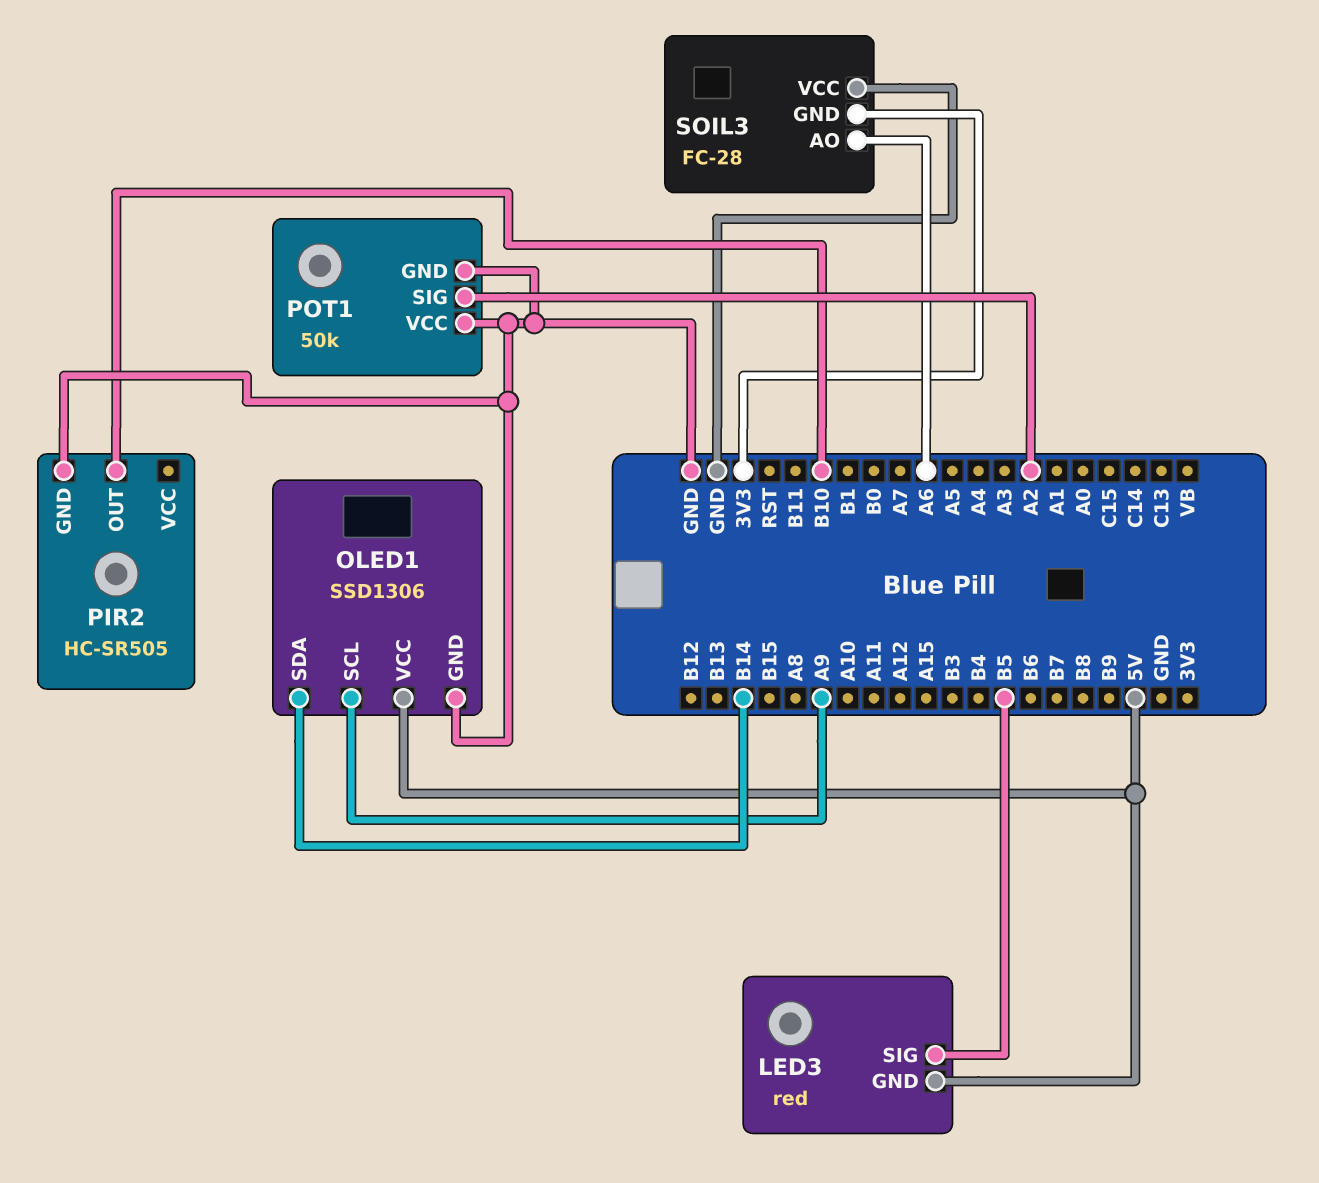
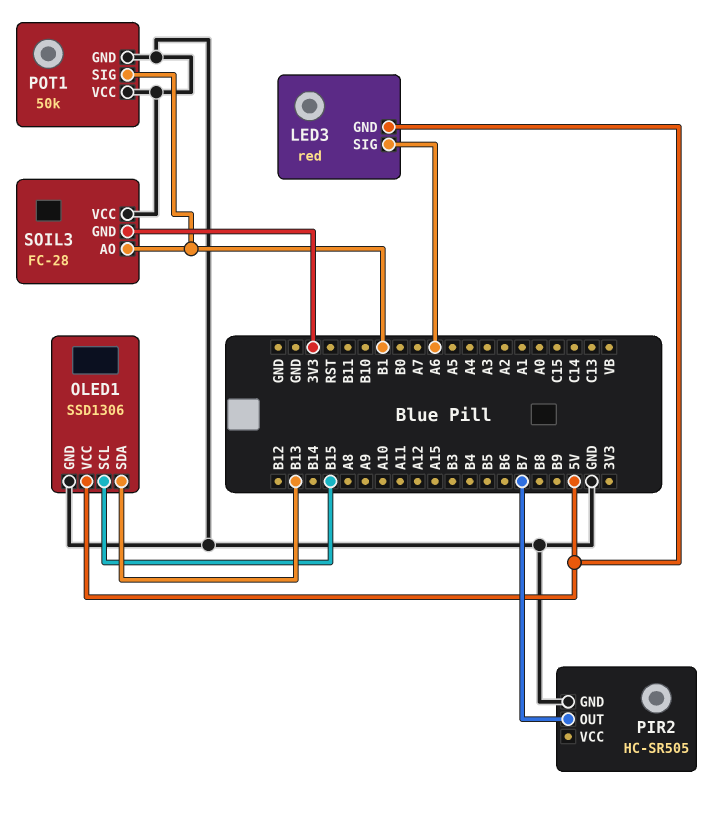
LED3 pin SIG: B5 -> A6
OLED1 pin SCL: A9 -> B15
OLED1 pin SDA: B14 -> B13
PIR2 pin OUT: B10 -> B7
POT1 pin SIG: A2 -> B1
SOIL3 pin AO: A6 -> B1

